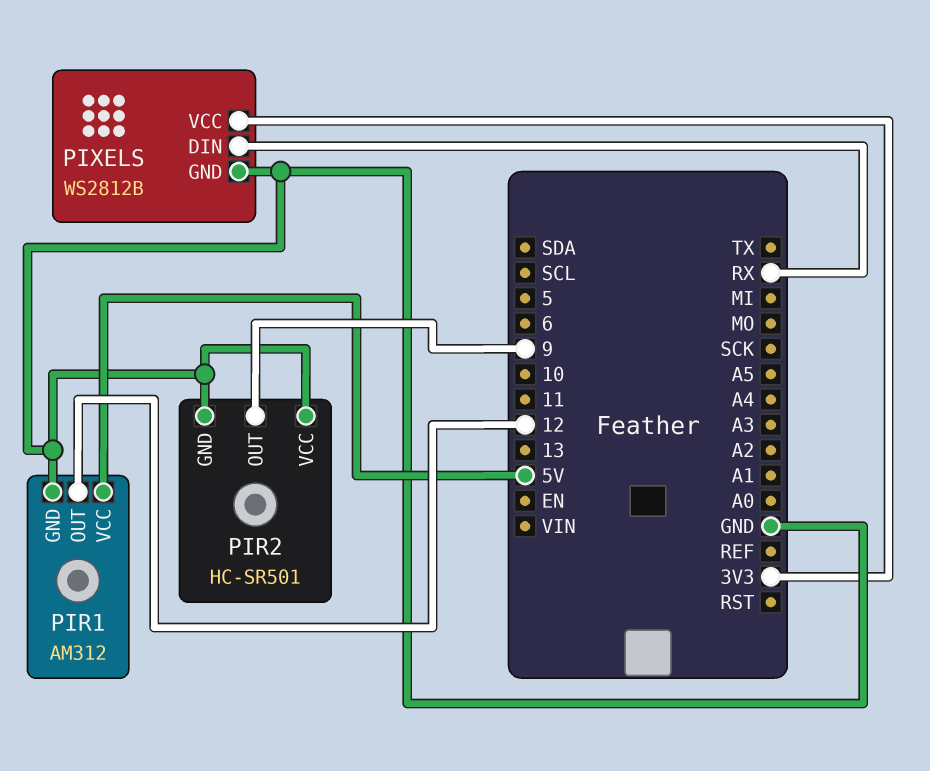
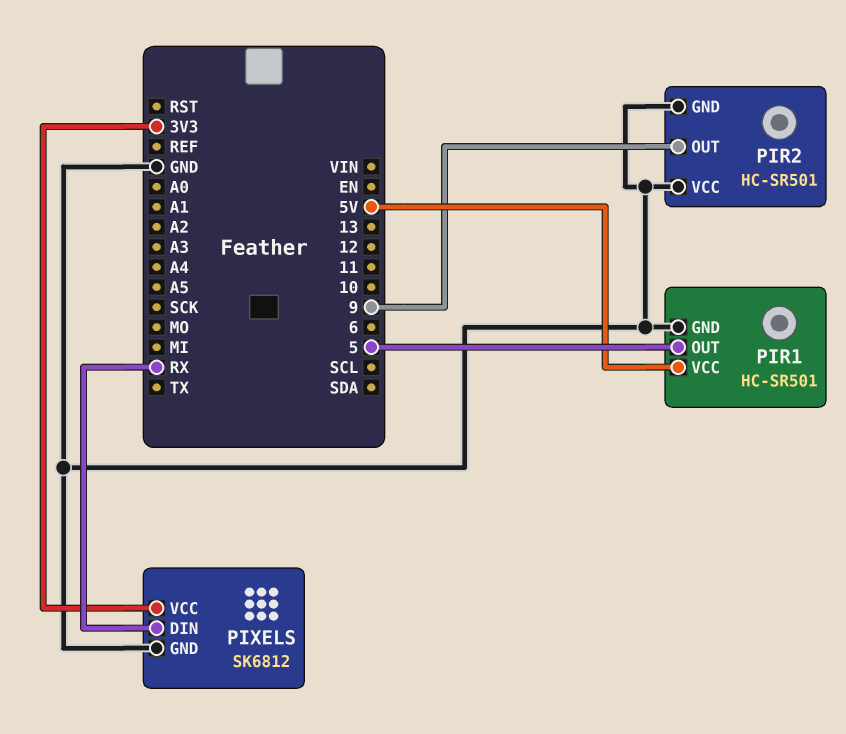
PIR1: AM312 -> HC-SR501
PIR1 pin OUT: 12 -> 5
PIXELS: WS2812B -> SK6812

